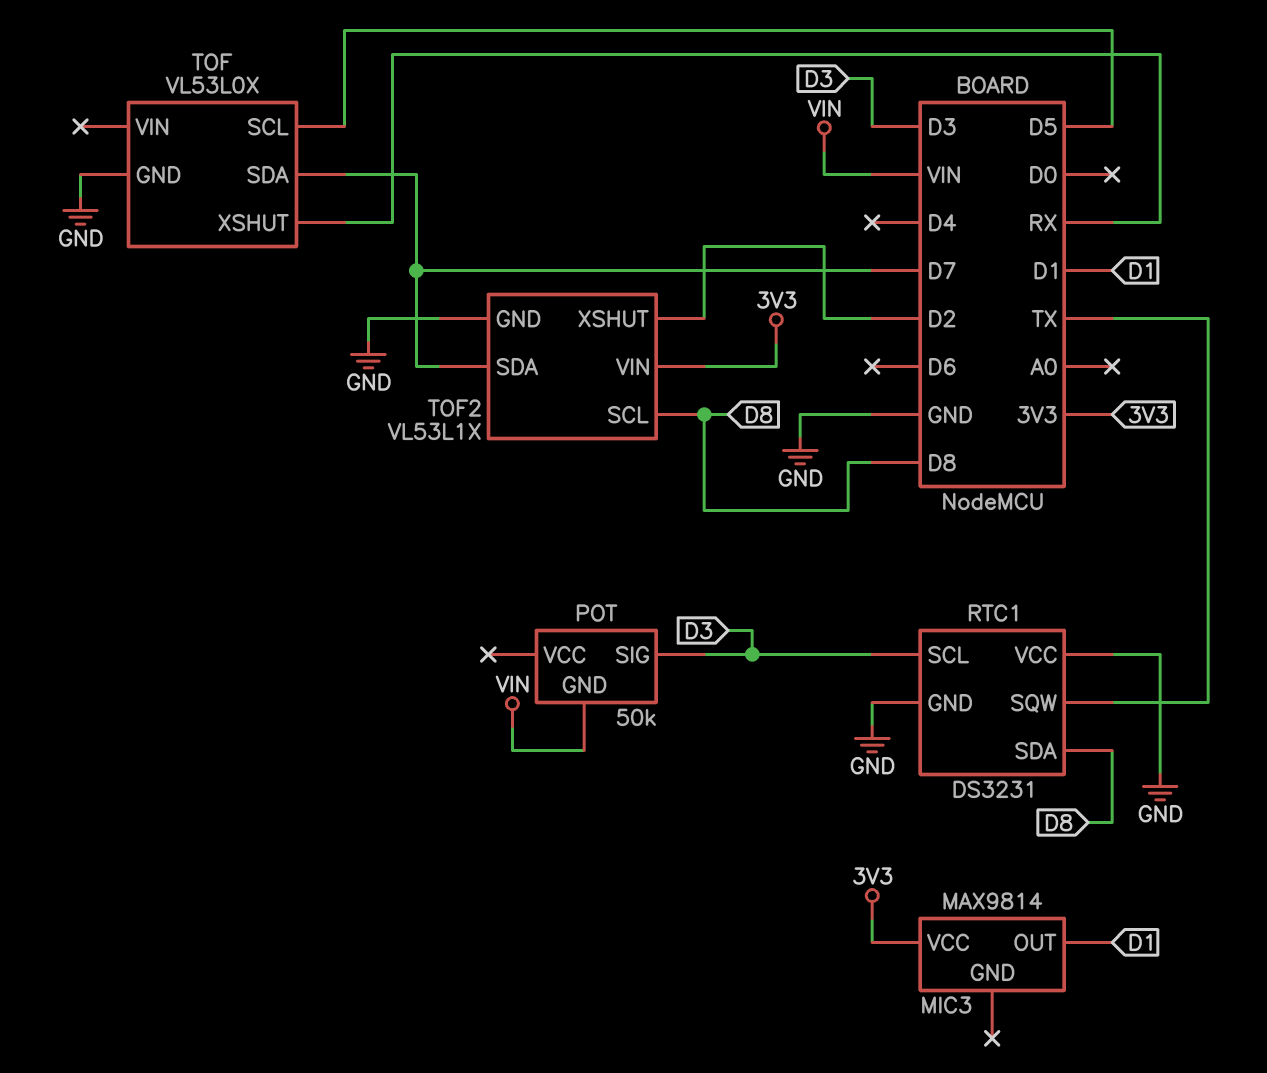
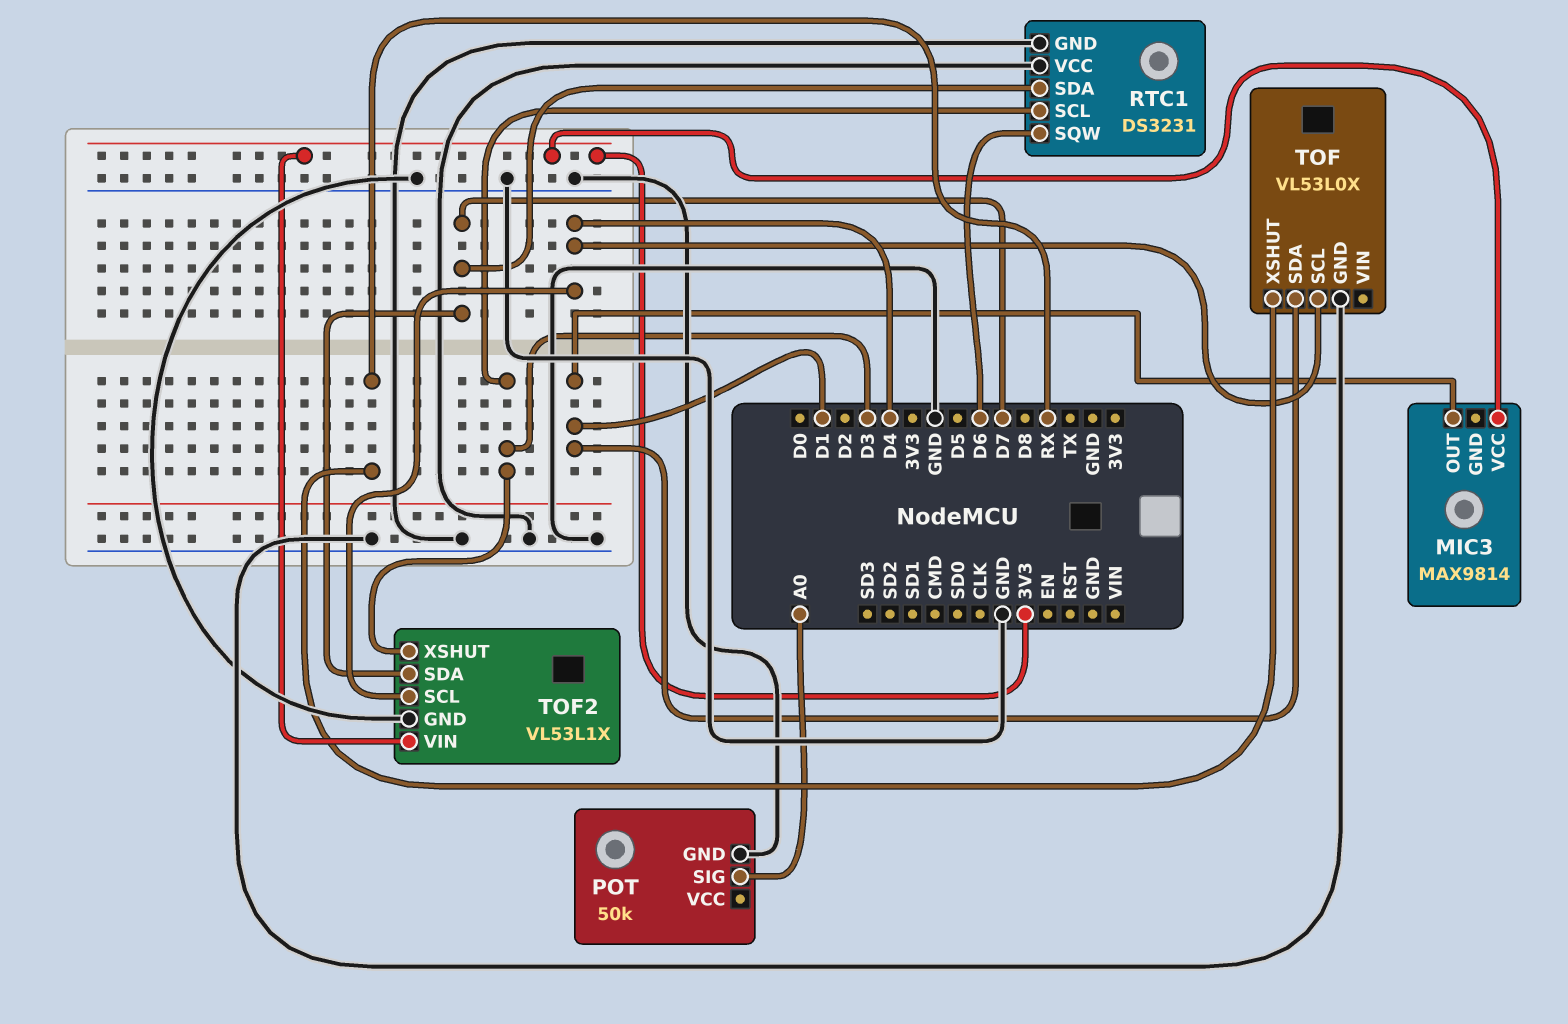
POT pin GND: VIN -> GND
POT pin SIG: D3 -> A0
RTC1 pin SDA: D8 -> D7
RTC1 pin SQW: TX -> D6
TOF pin SCL: D5 -> D4
TOF pin SDA: D7 -> D1
TOF2 pin SCL: D8 -> D4
TOF2 pin XSHUT: D2 -> D3

